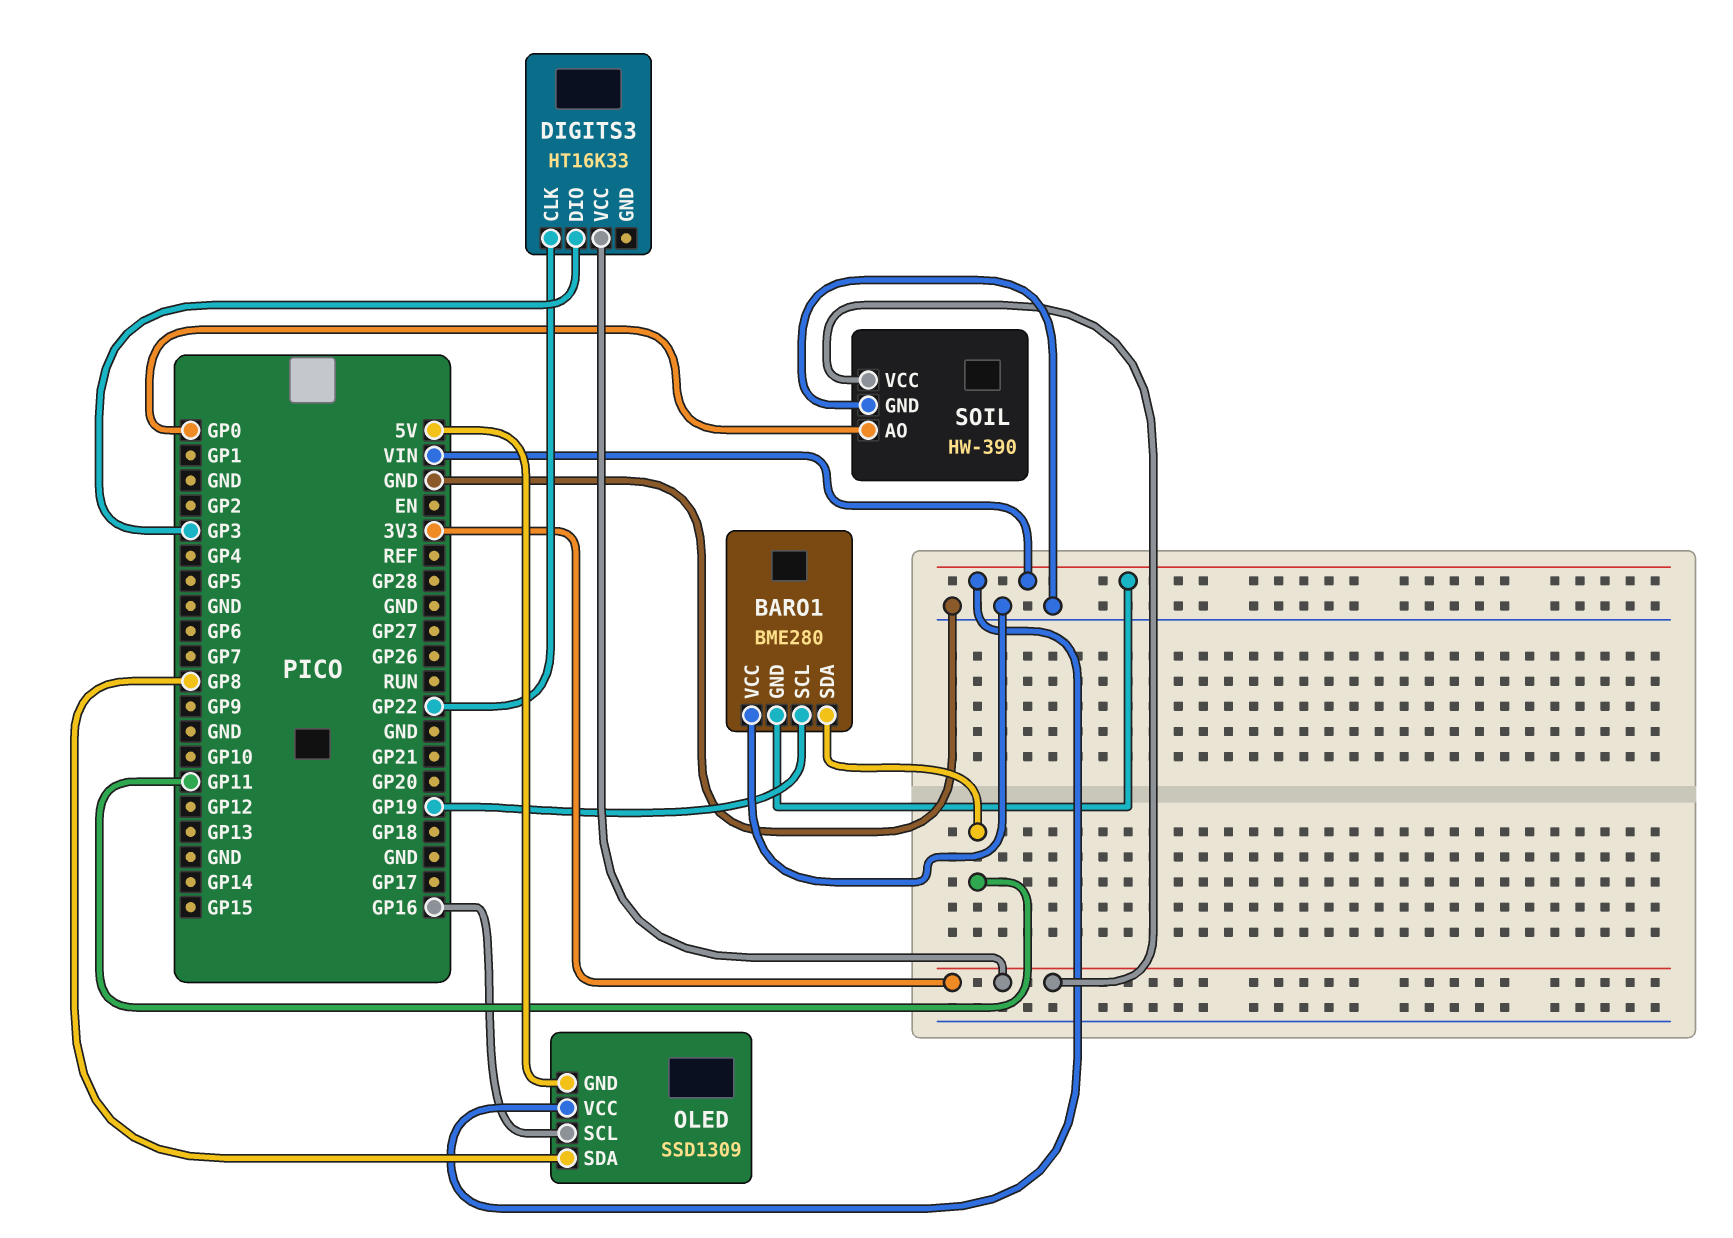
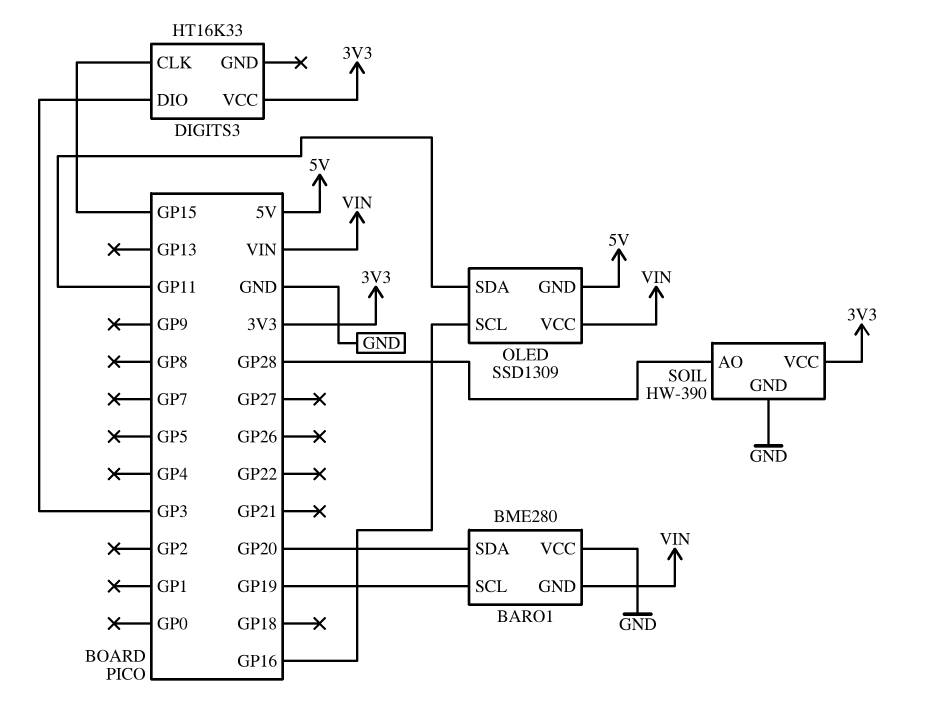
BARO1 pin SDA: GP11 -> GP20
DIGITS3 pin CLK: GP22 -> GP15
OLED pin SDA: GP8 -> GP11
SOIL pin AO: GP0 -> GP28

